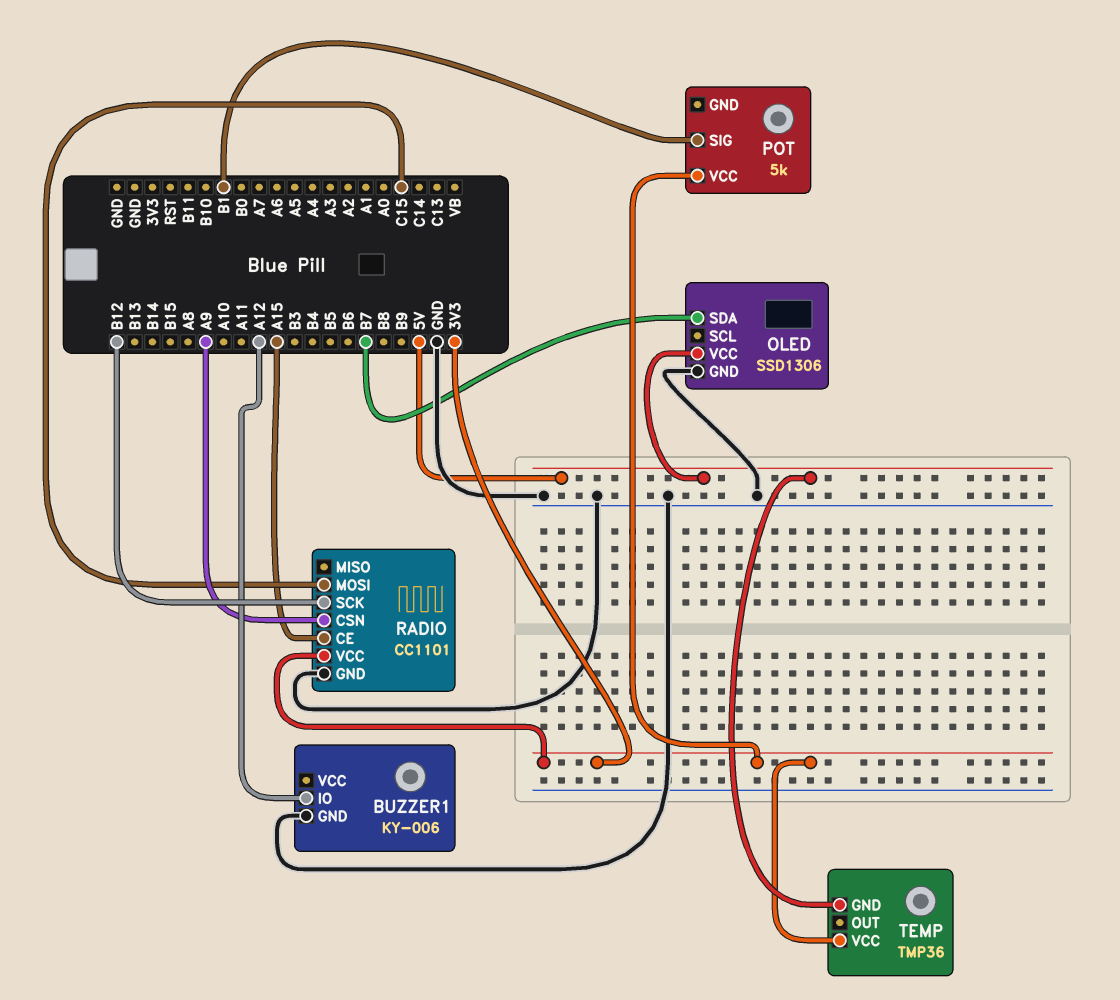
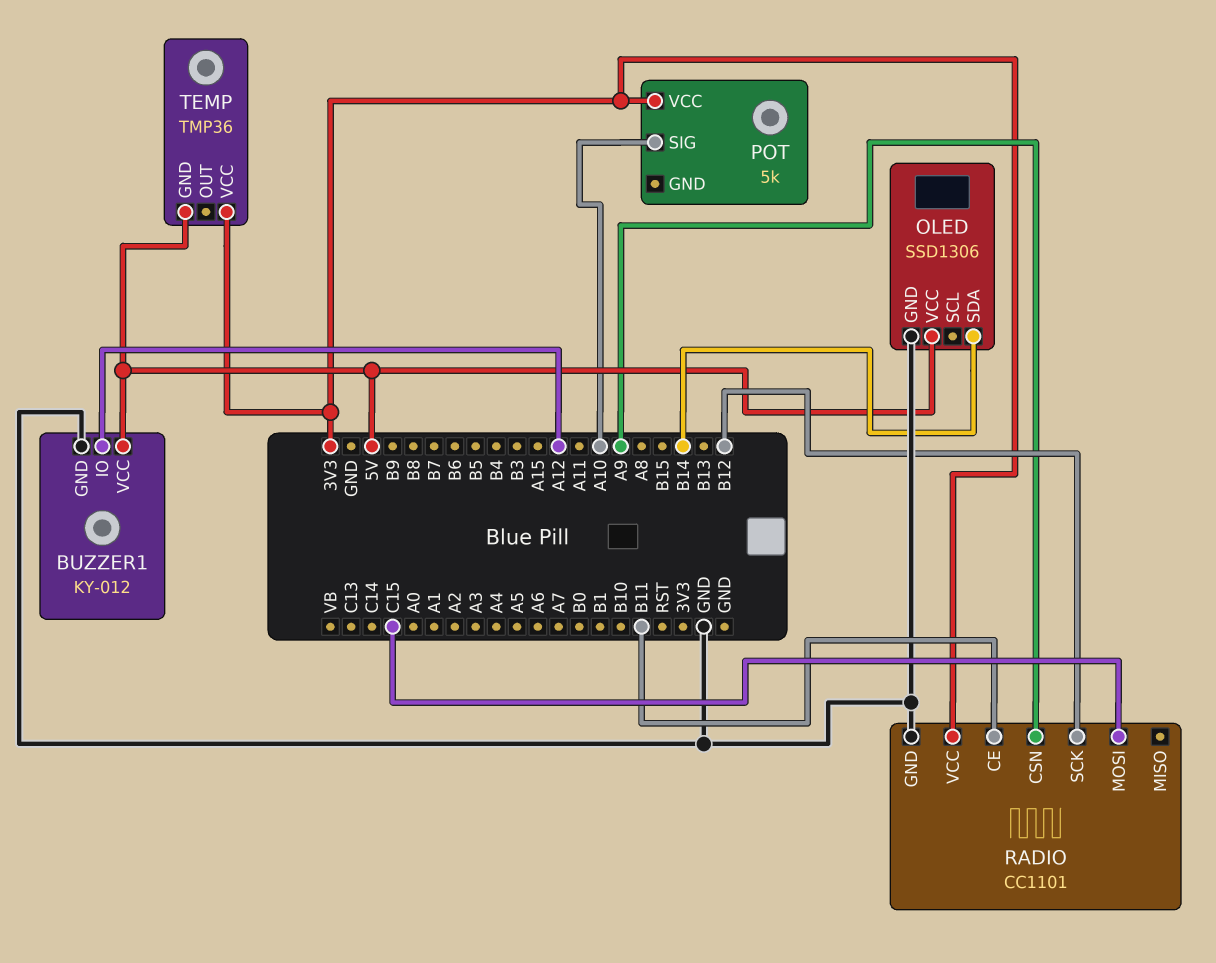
BUZZER1: KY-006 -> KY-012
BUZZER1 pin VCC: none -> 5V
OLED pin SDA: B7 -> B14
POT pin SIG: B1 -> A10
RADIO pin CE: A15 -> B11

